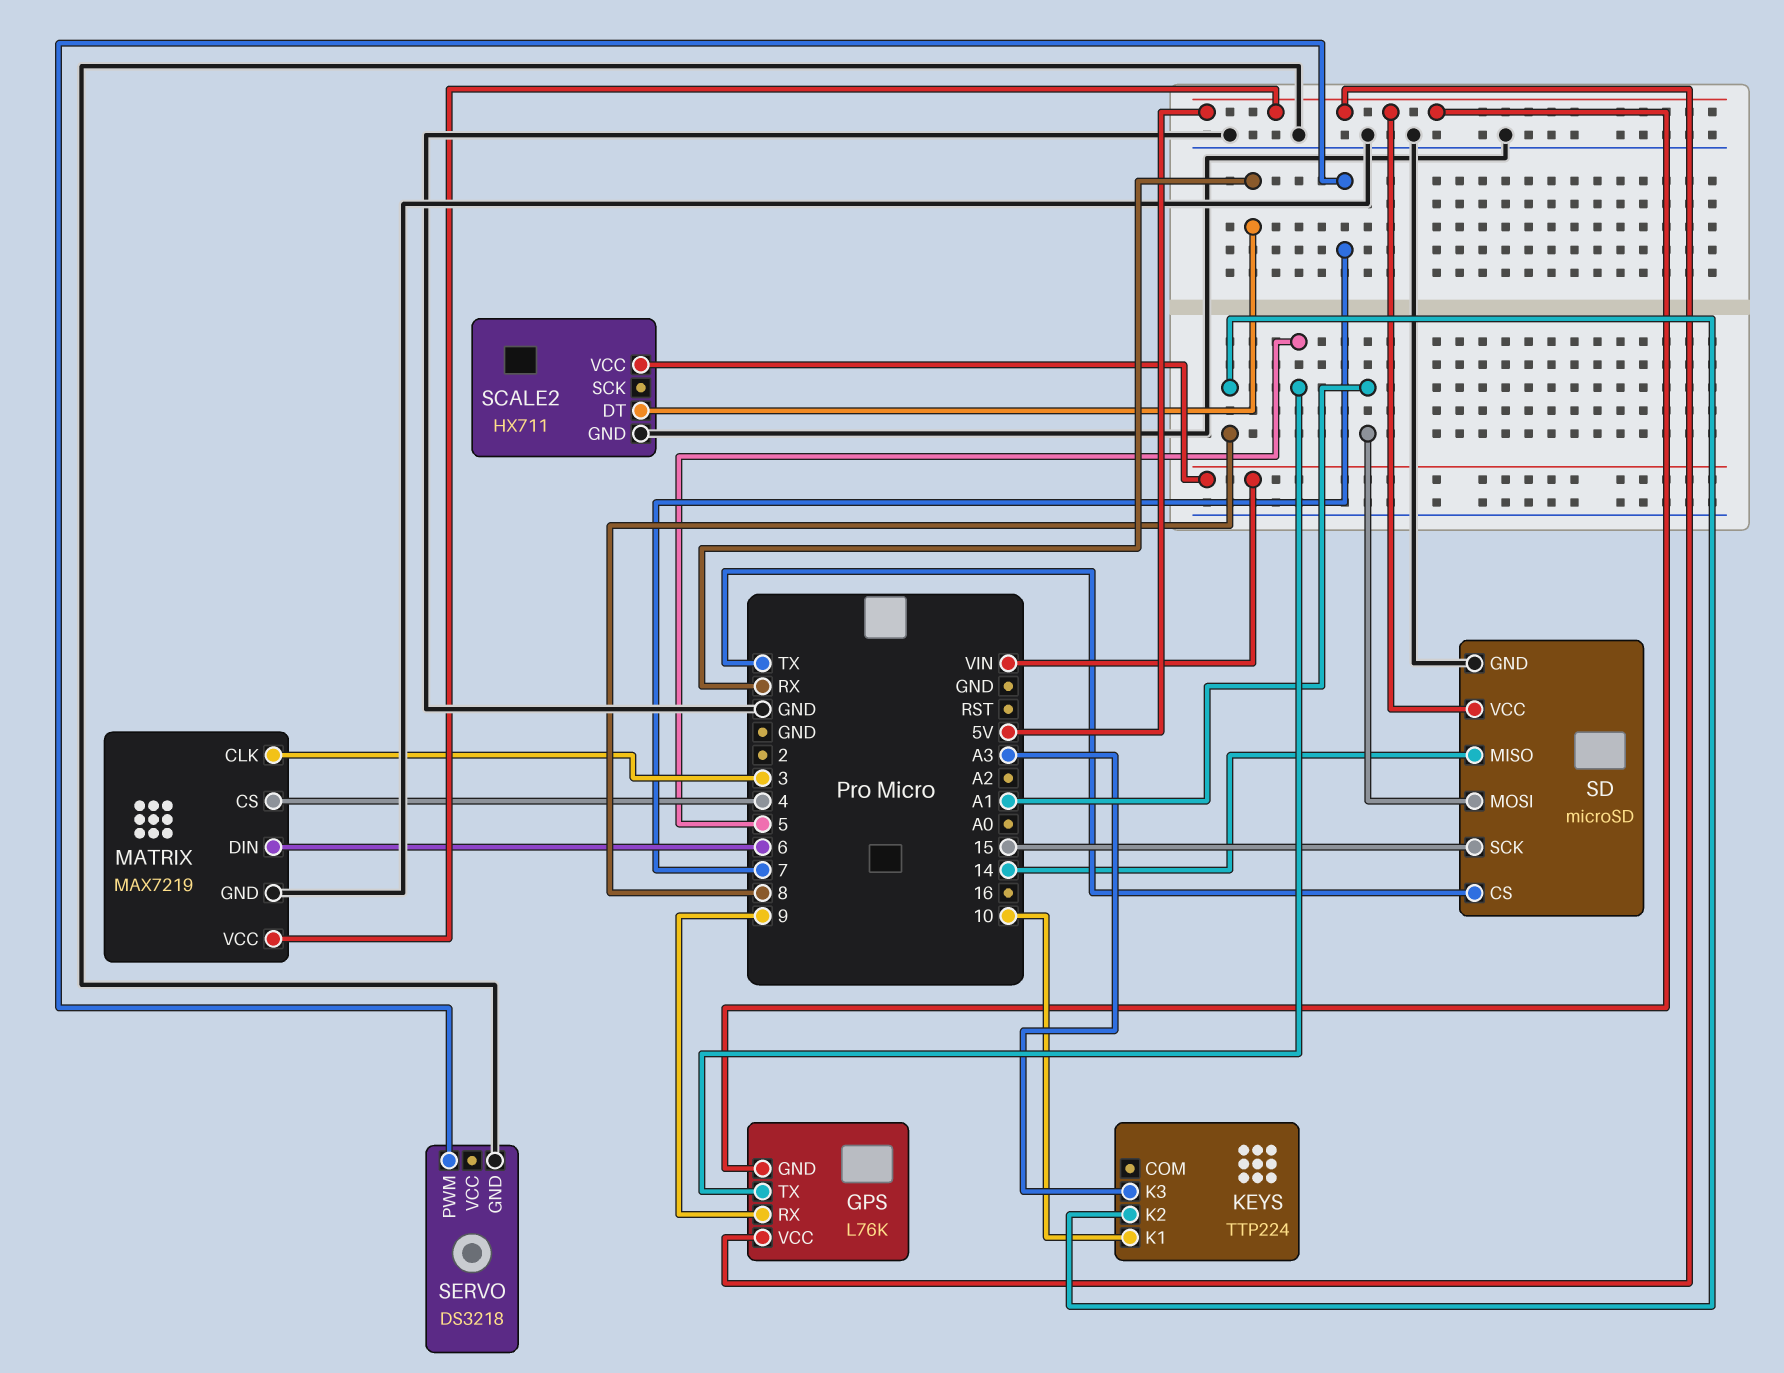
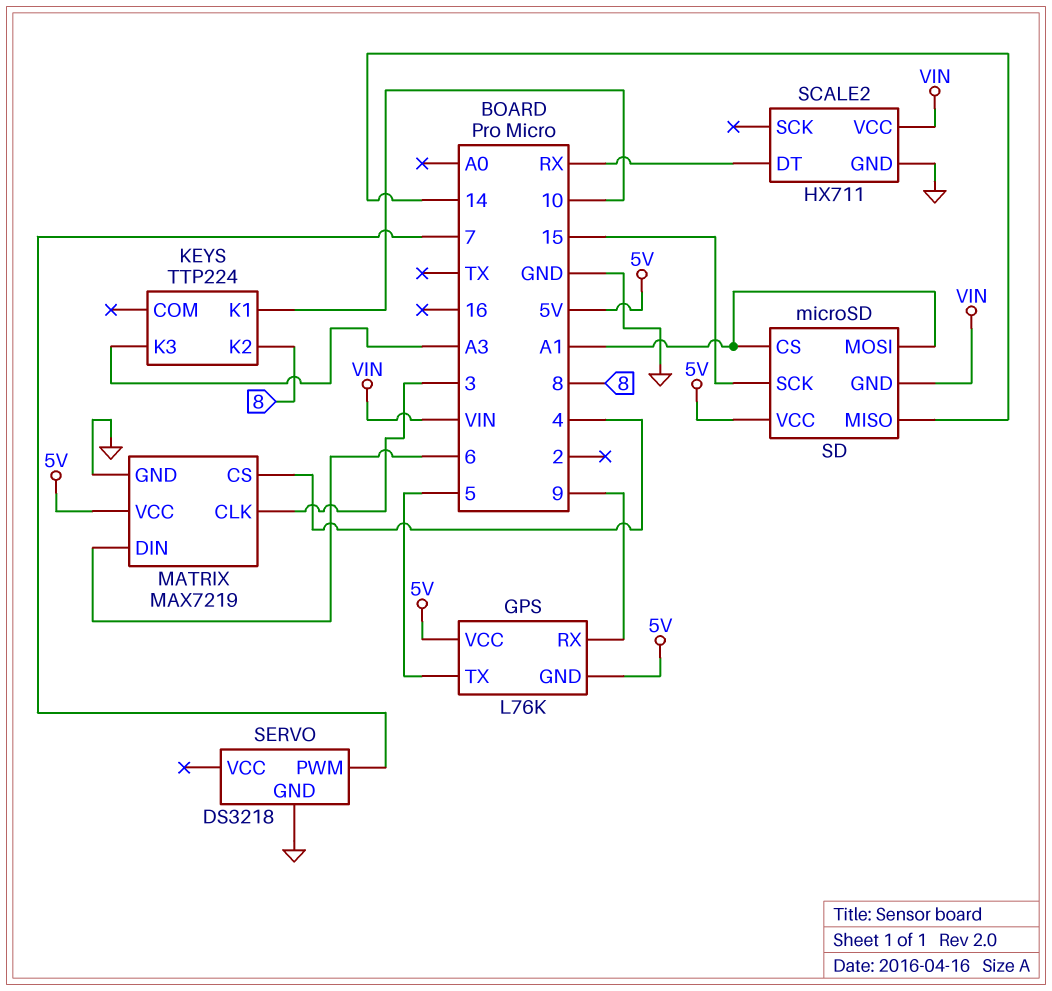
SD pin CS: TX -> A1
SD pin GND: GND -> VIN

